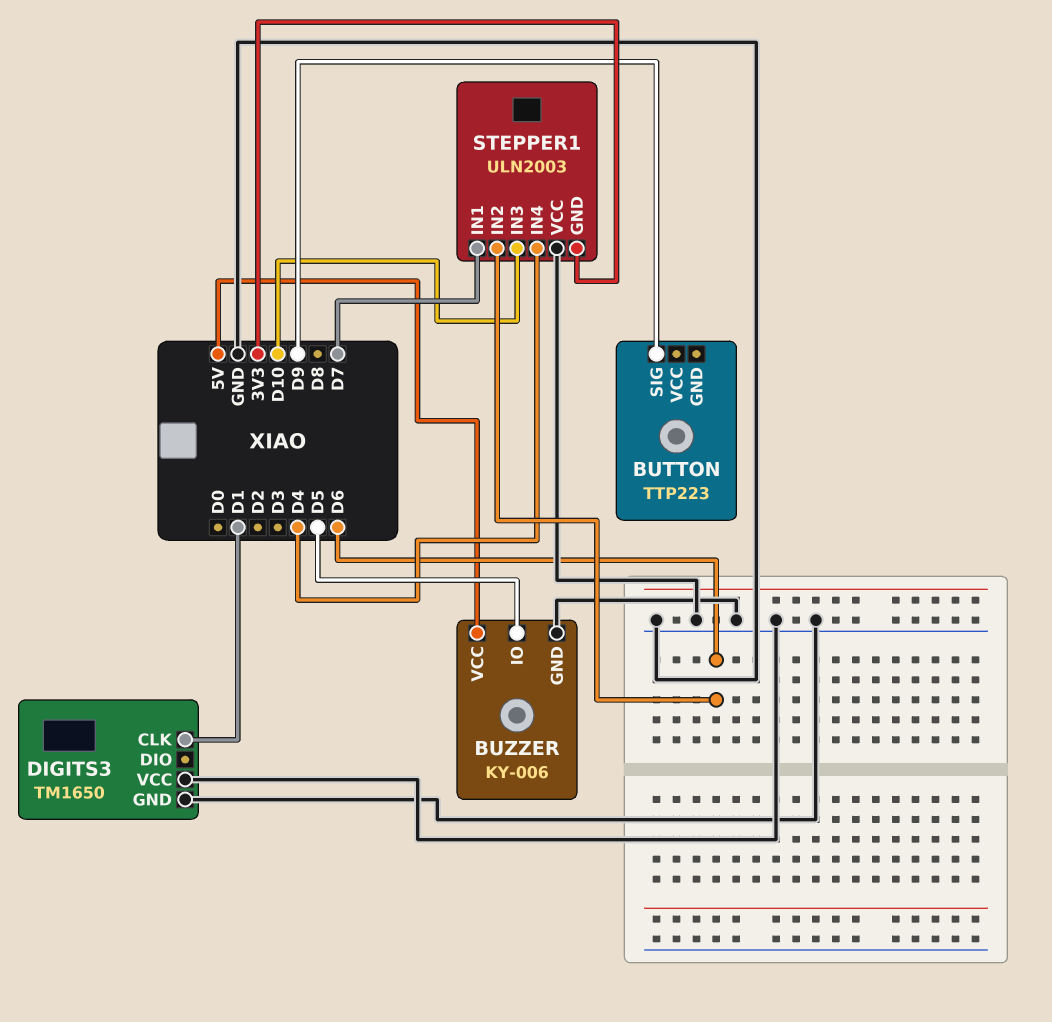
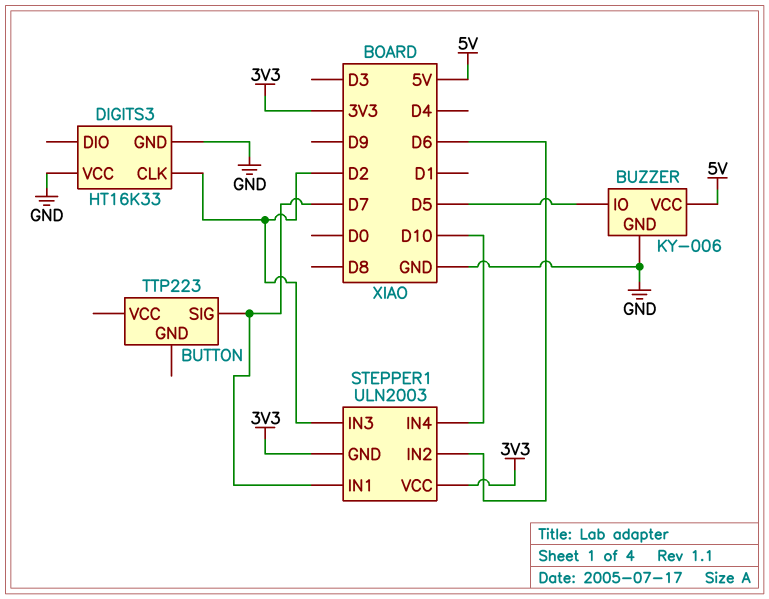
BUTTON pin SIG: D9 -> D7
DIGITS3: TM1650 -> HT16K33
DIGITS3 pin CLK: D1 -> D2
STEPPER1 pin IN3: D10 -> D2
STEPPER1 pin IN4: D4 -> D10
STEPPER1 pin VCC: GND -> 3V3

